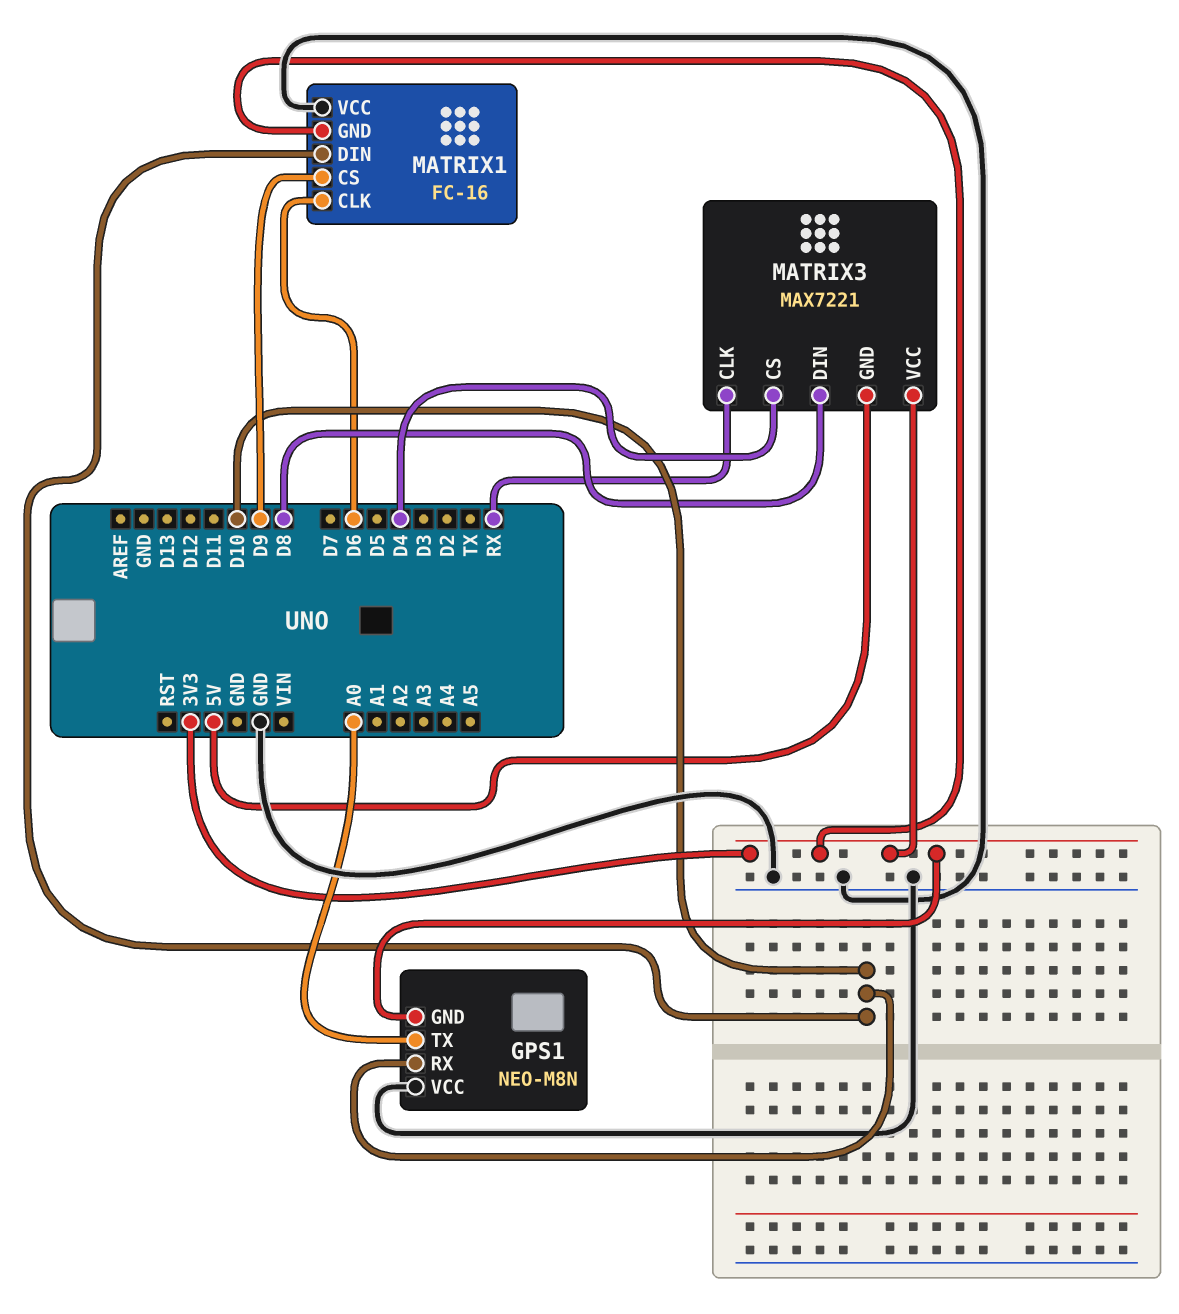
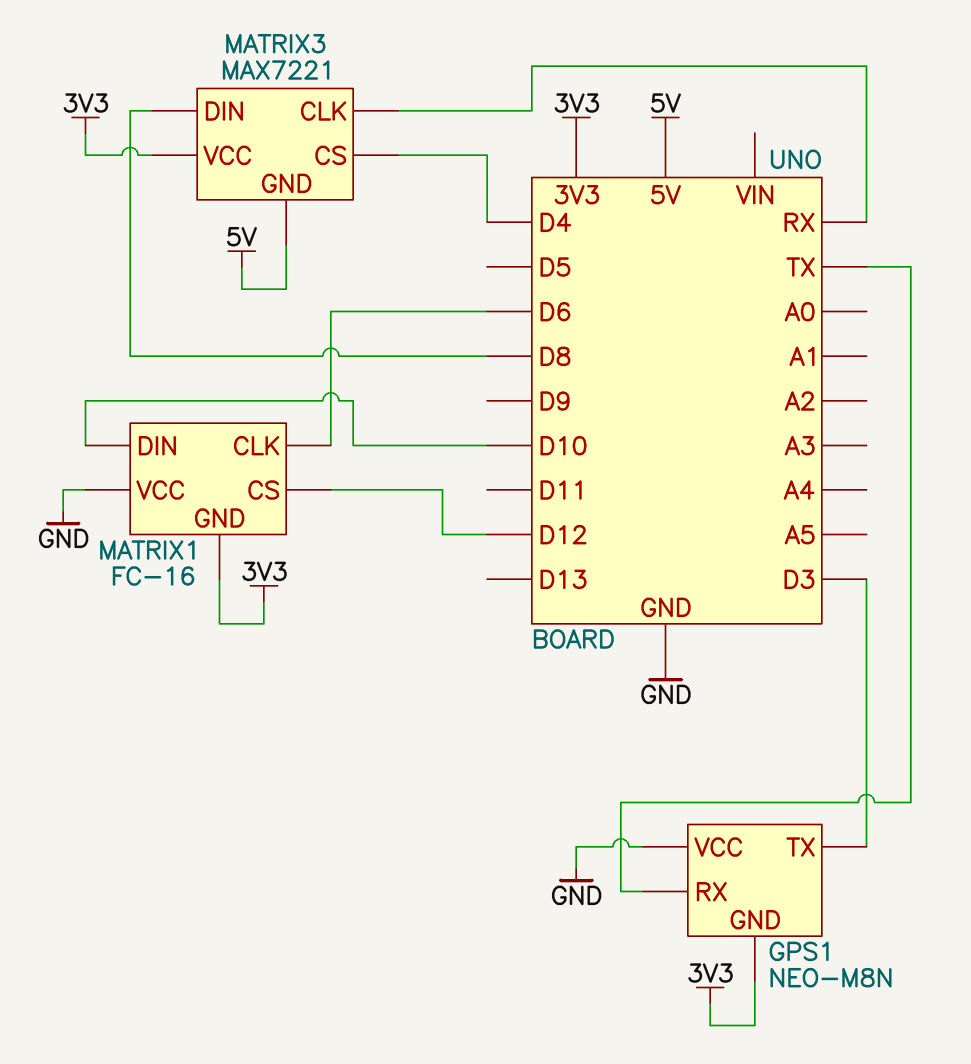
GPS1 pin RX: D10 -> TX
GPS1 pin TX: A0 -> D3
MATRIX1 pin CS: D9 -> D12

